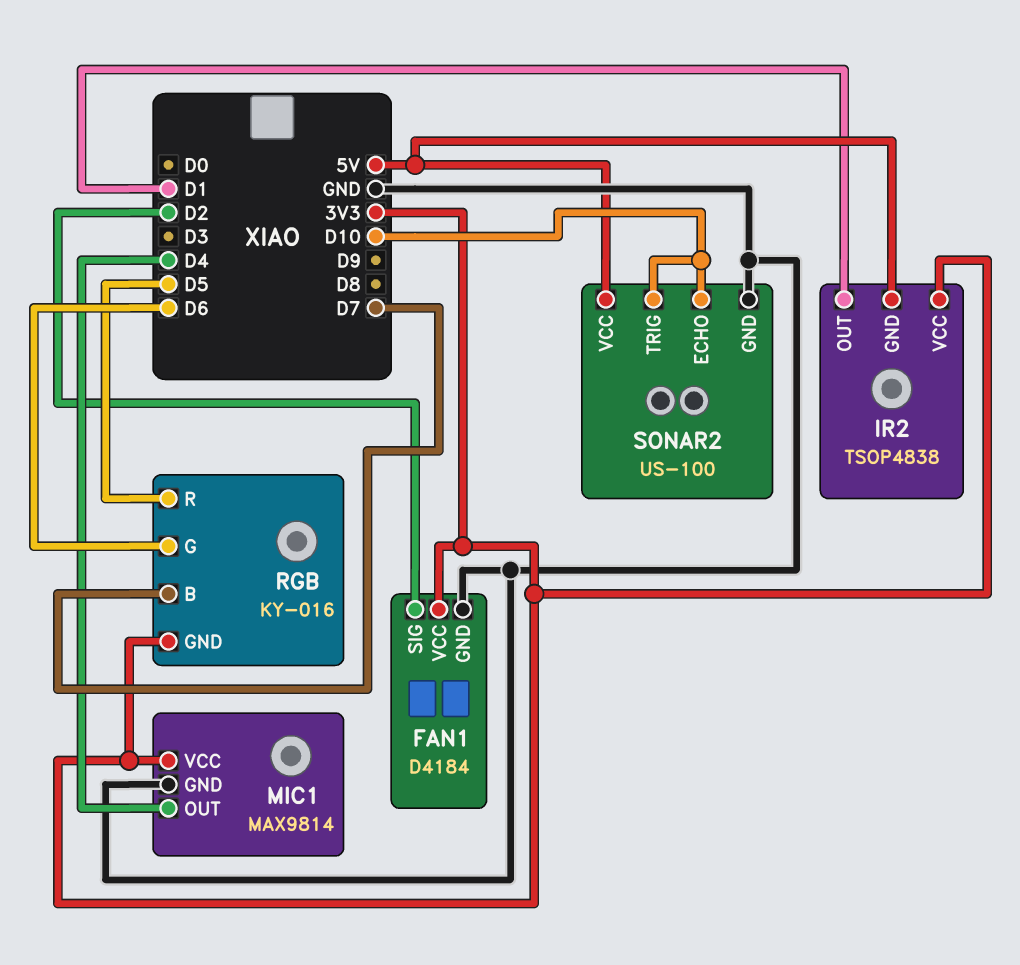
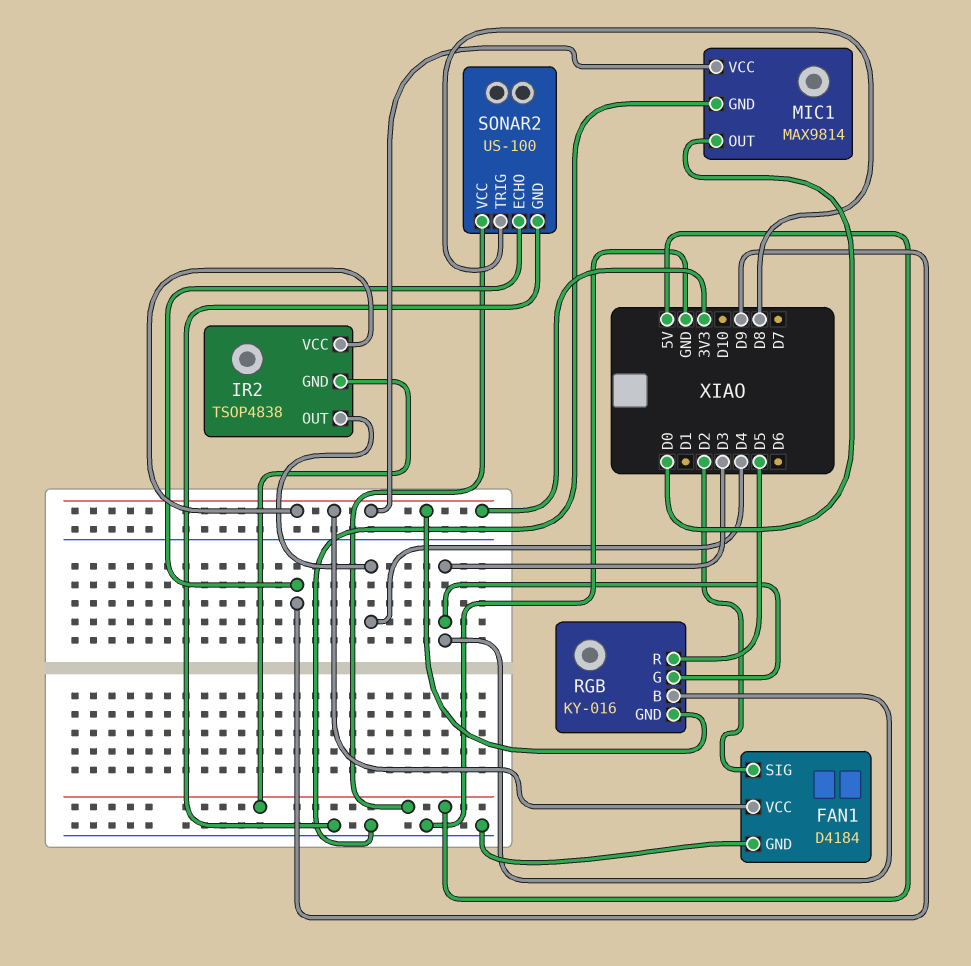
IR2 pin OUT: D1 -> D4
MIC1 pin OUT: D4 -> D0
RGB pin B: D7 -> D3
RGB pin G: D6 -> D3
SONAR2 pin ECHO: D10 -> D9
SONAR2 pin TRIG: D10 -> D8

